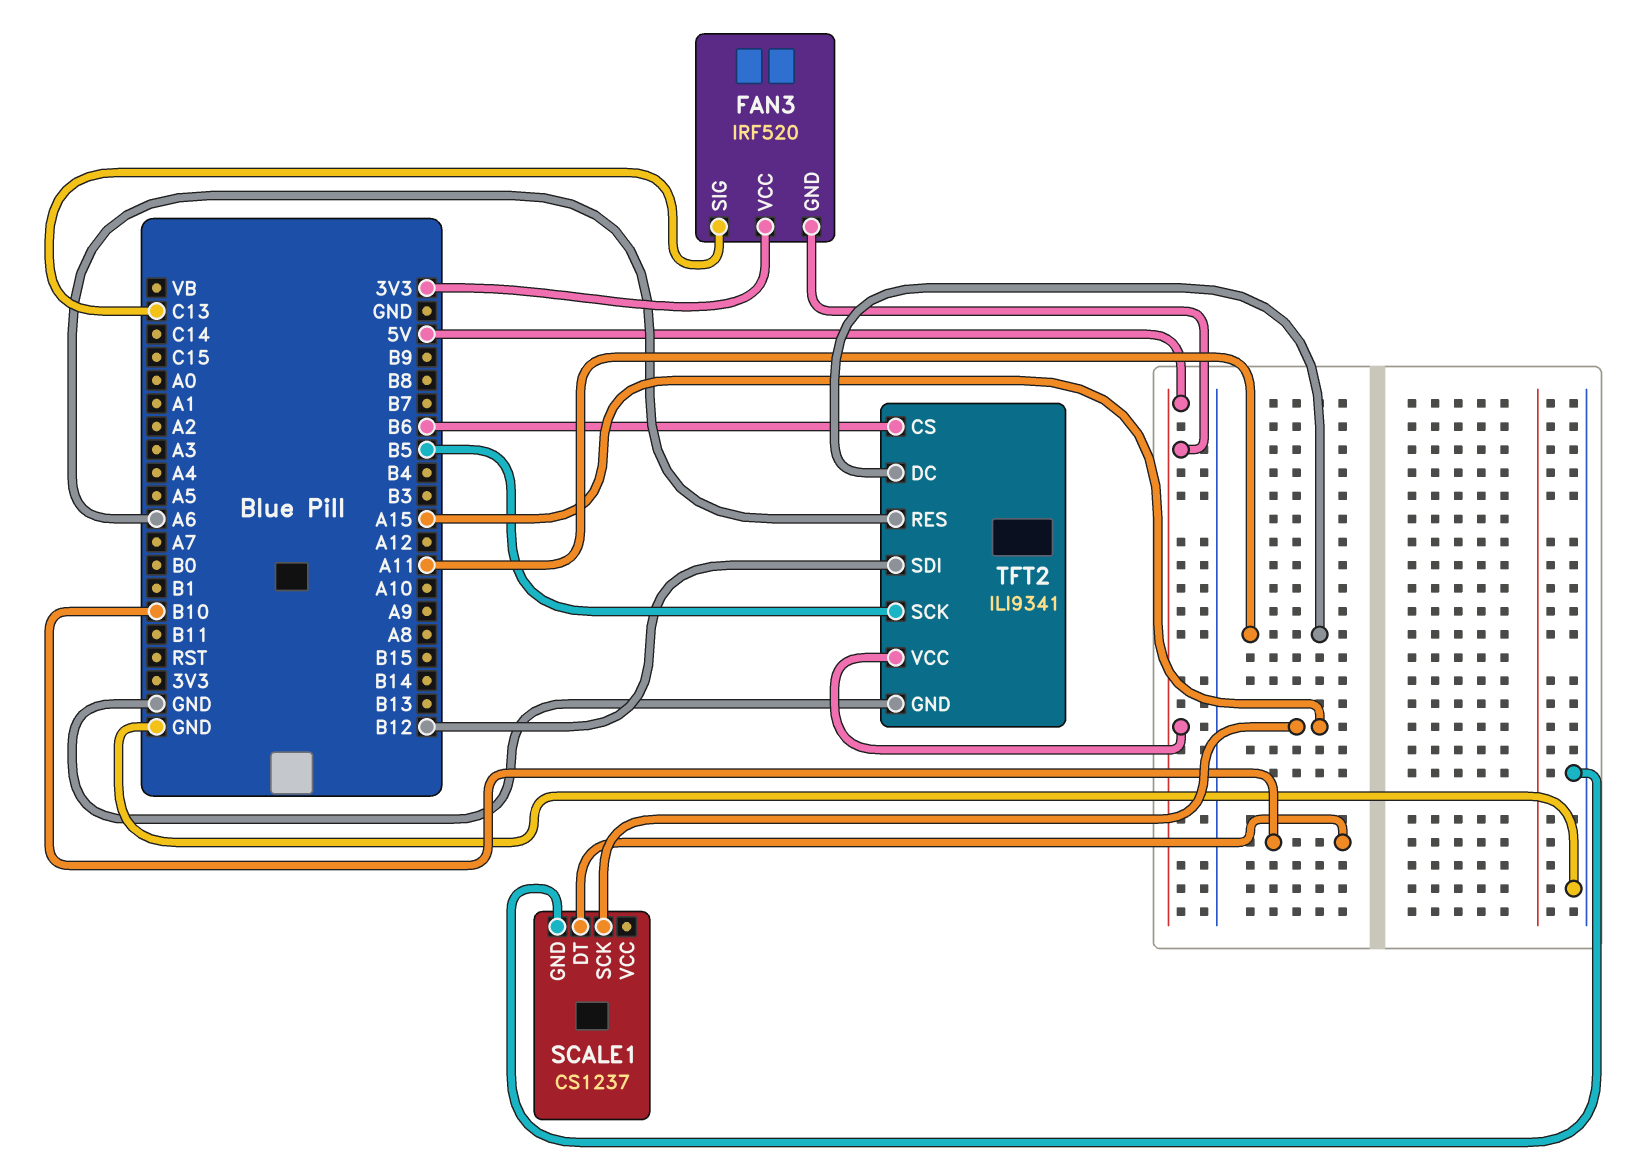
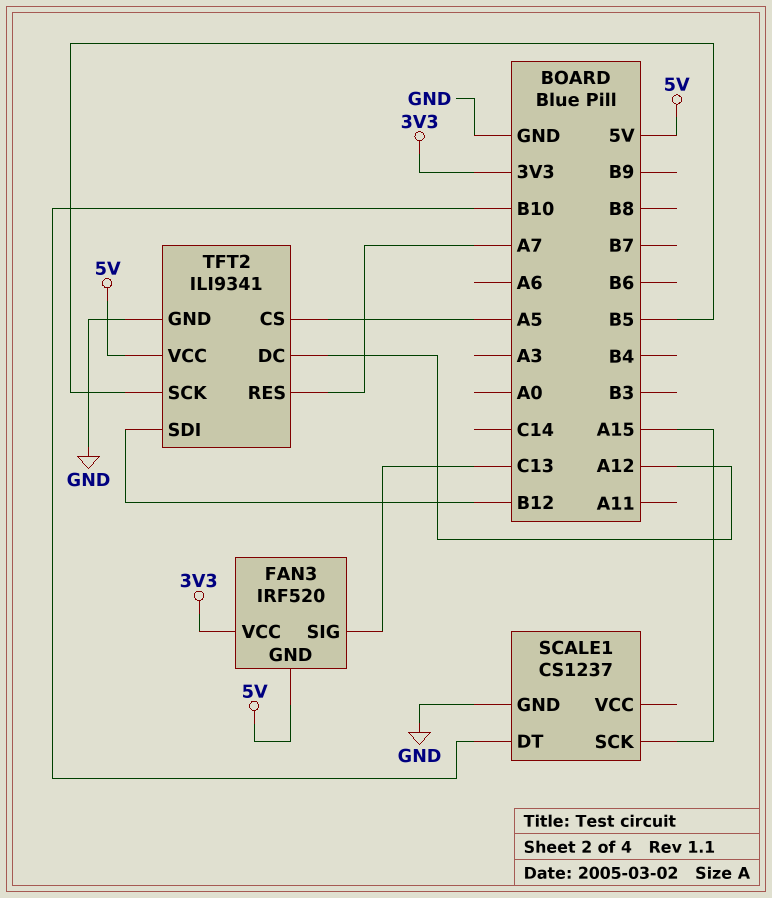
TFT2 pin CS: B6 -> A5
TFT2 pin DC: A11 -> A12
TFT2 pin RES: A6 -> A7

